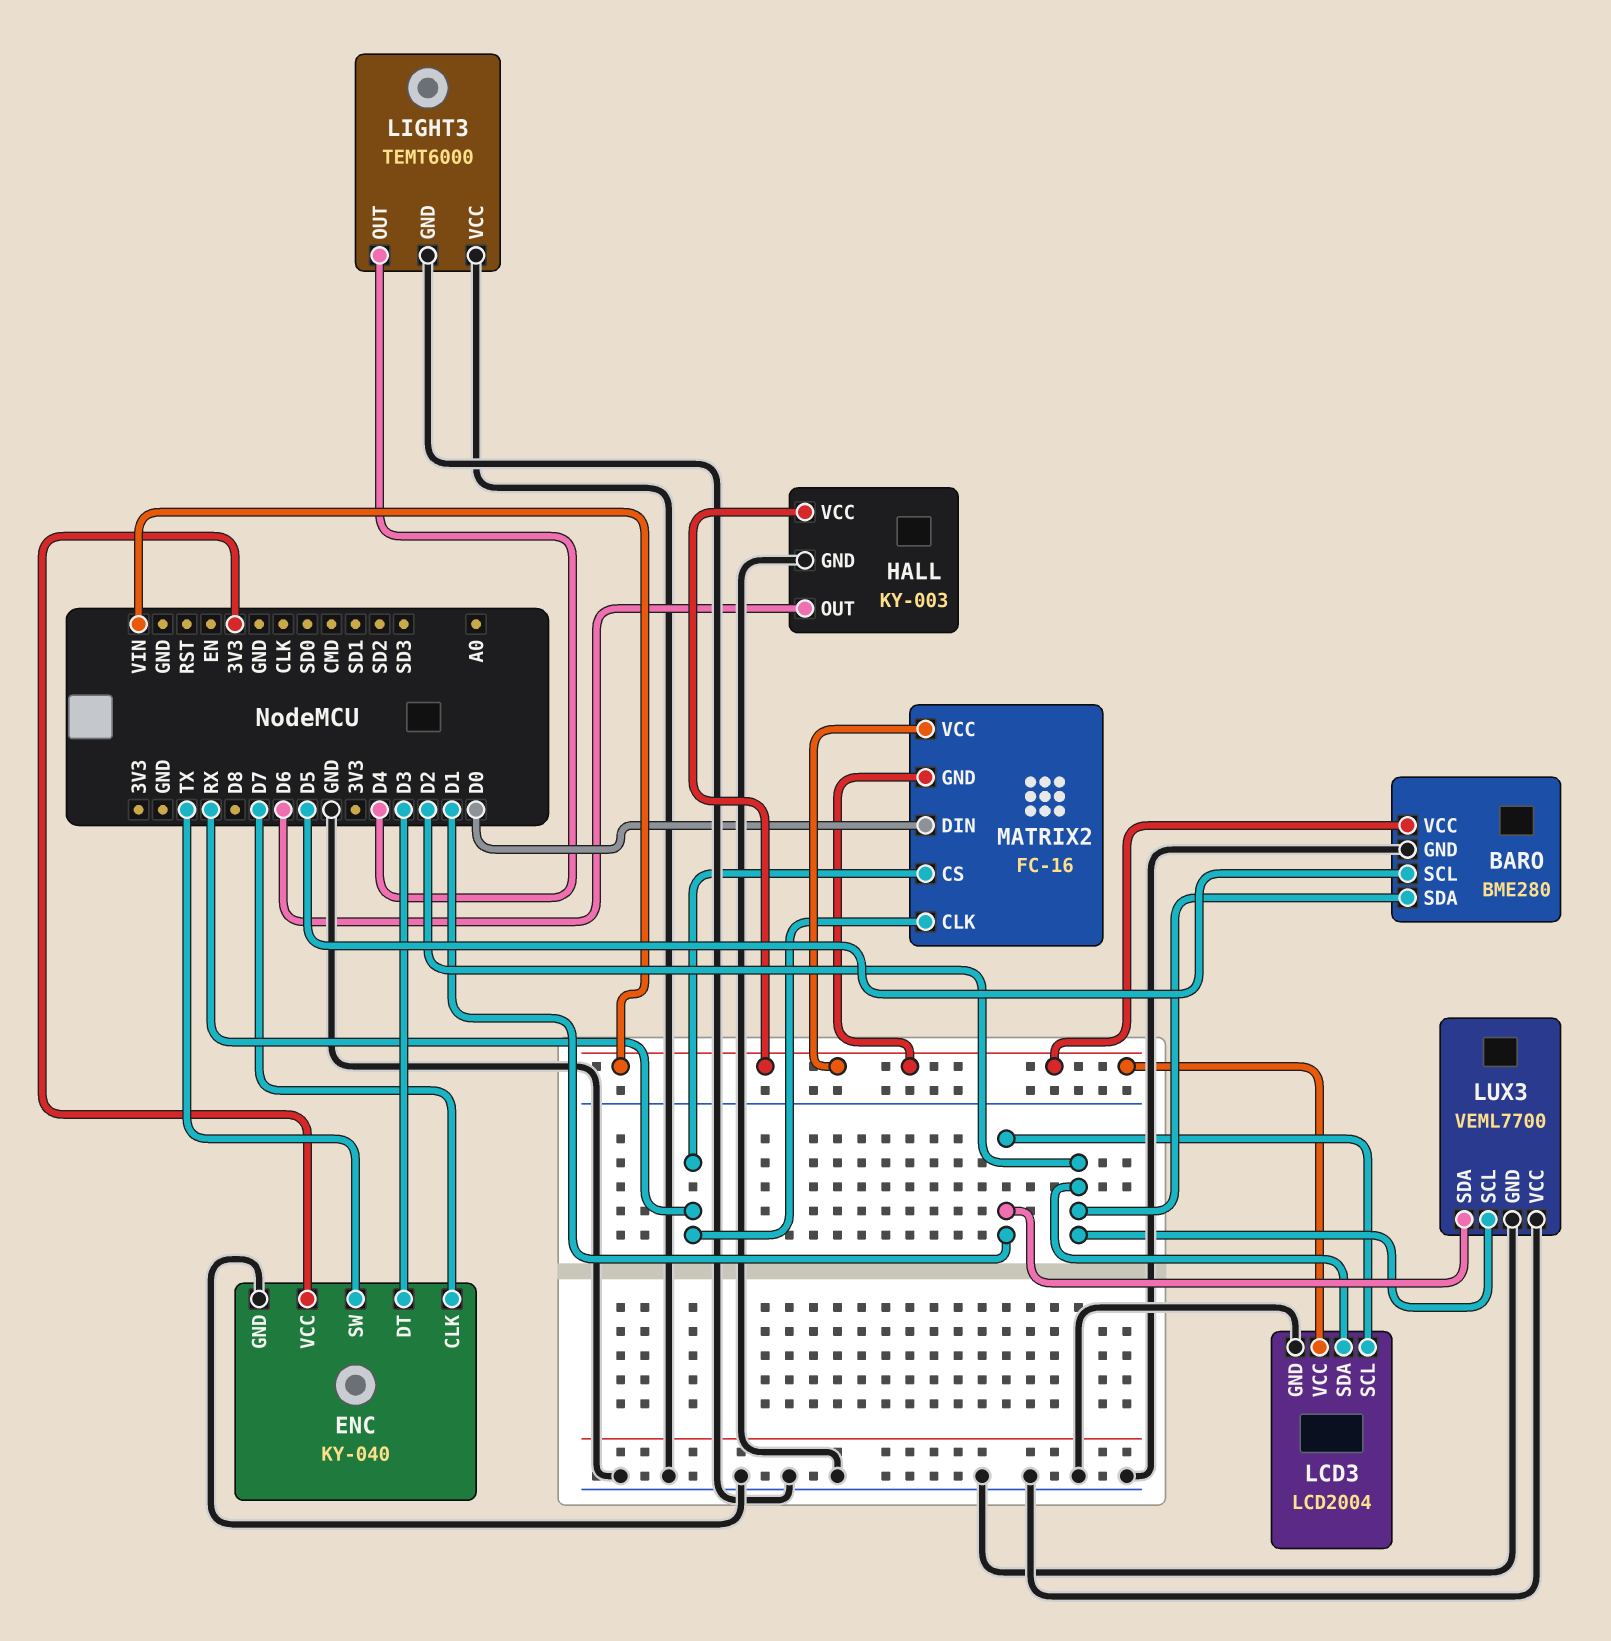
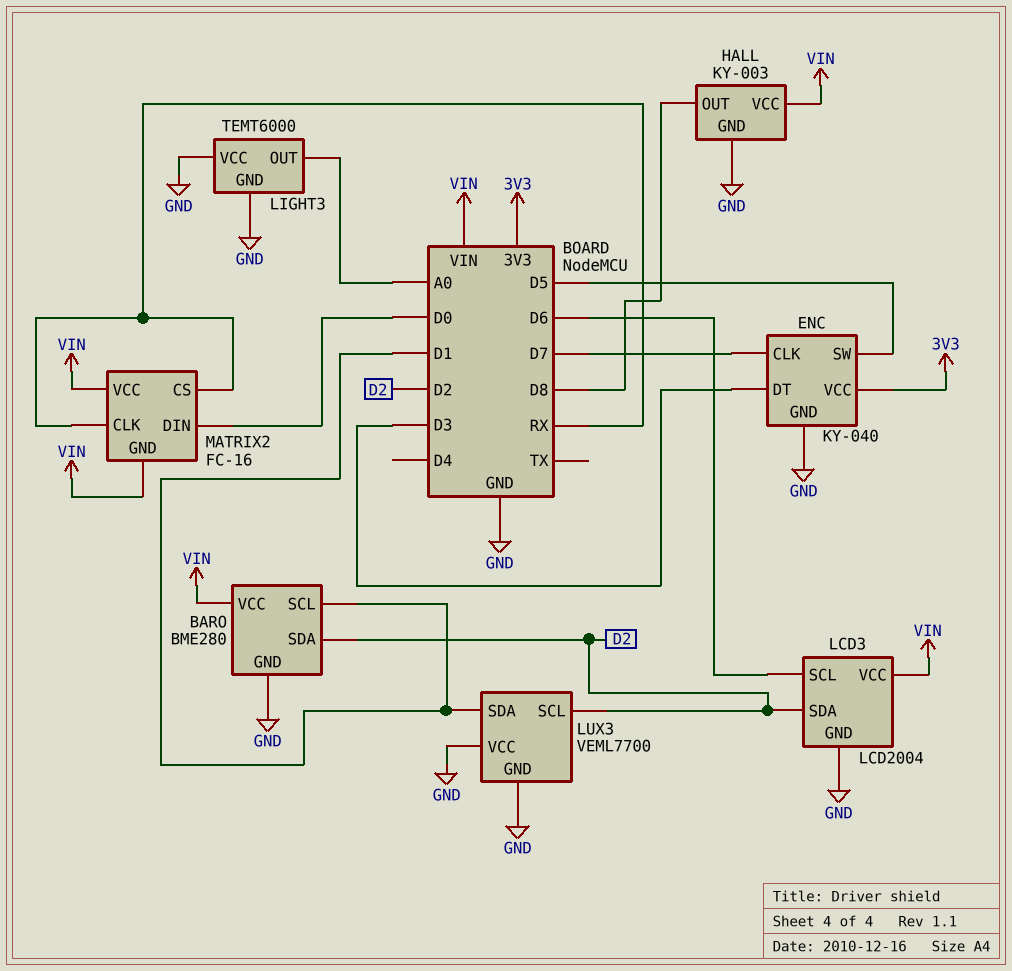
BARO pin SCL: D5 -> D1
ENC pin SW: TX -> D5
HALL pin OUT: D6 -> D8
LCD3 pin SCL: D1 -> D6
LIGHT3 pin OUT: D4 -> A0

